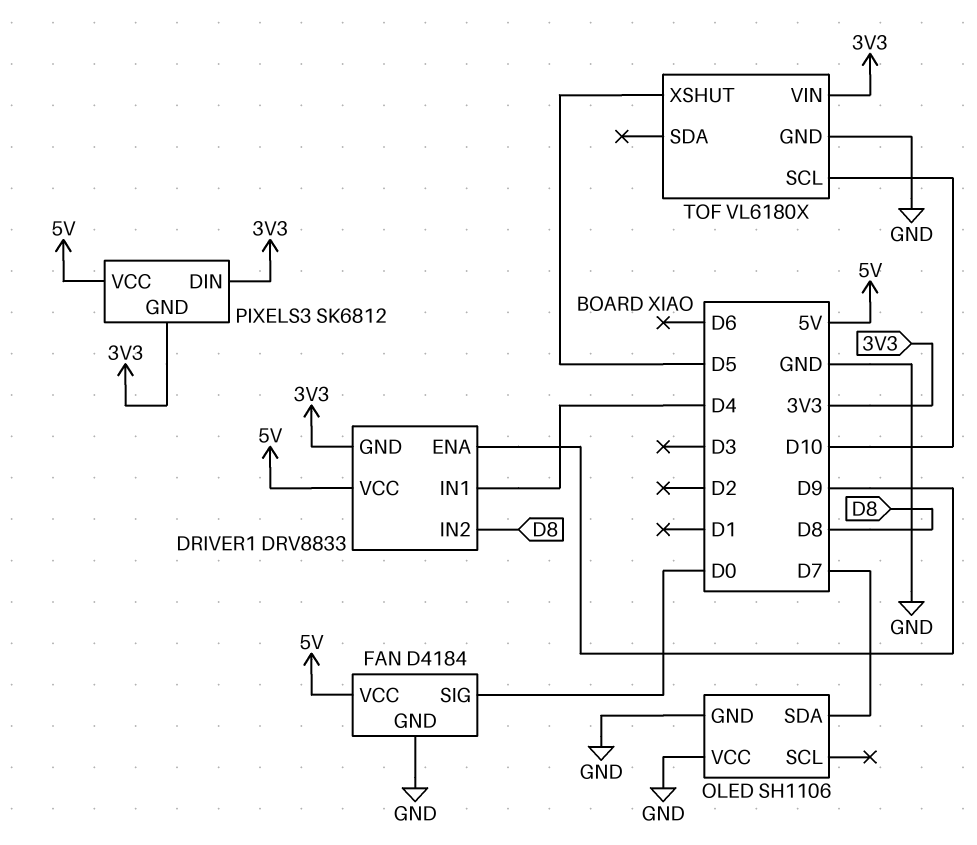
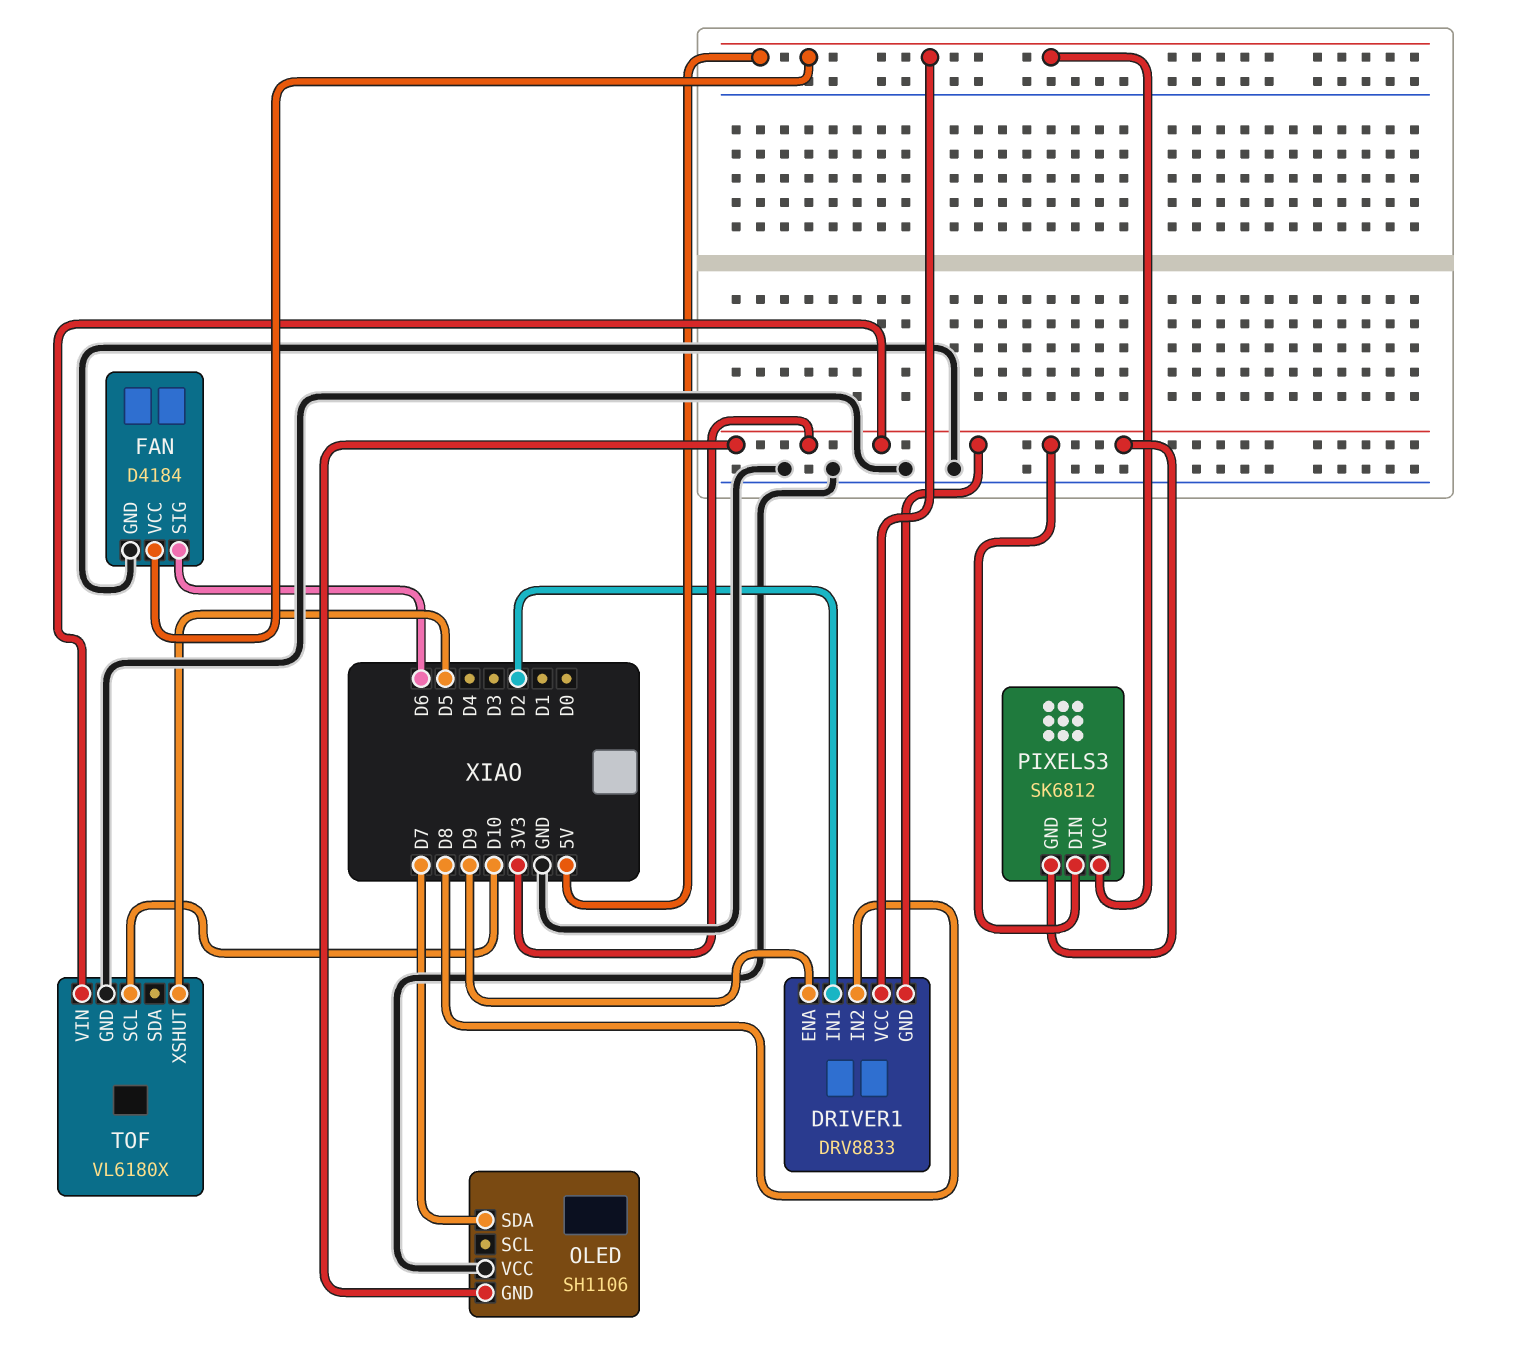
DRIVER1 pin IN1: D4 -> D2
FAN pin SIG: D0 -> D6
OLED pin GND: GND -> 3V3

